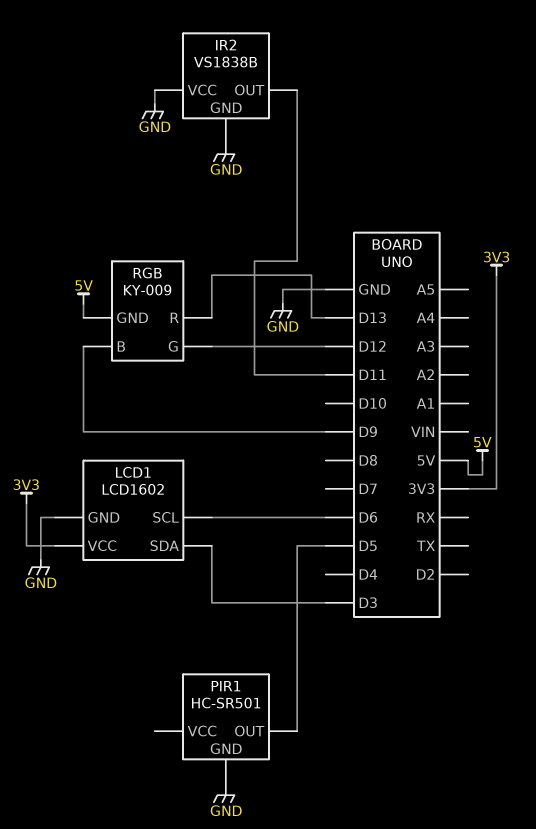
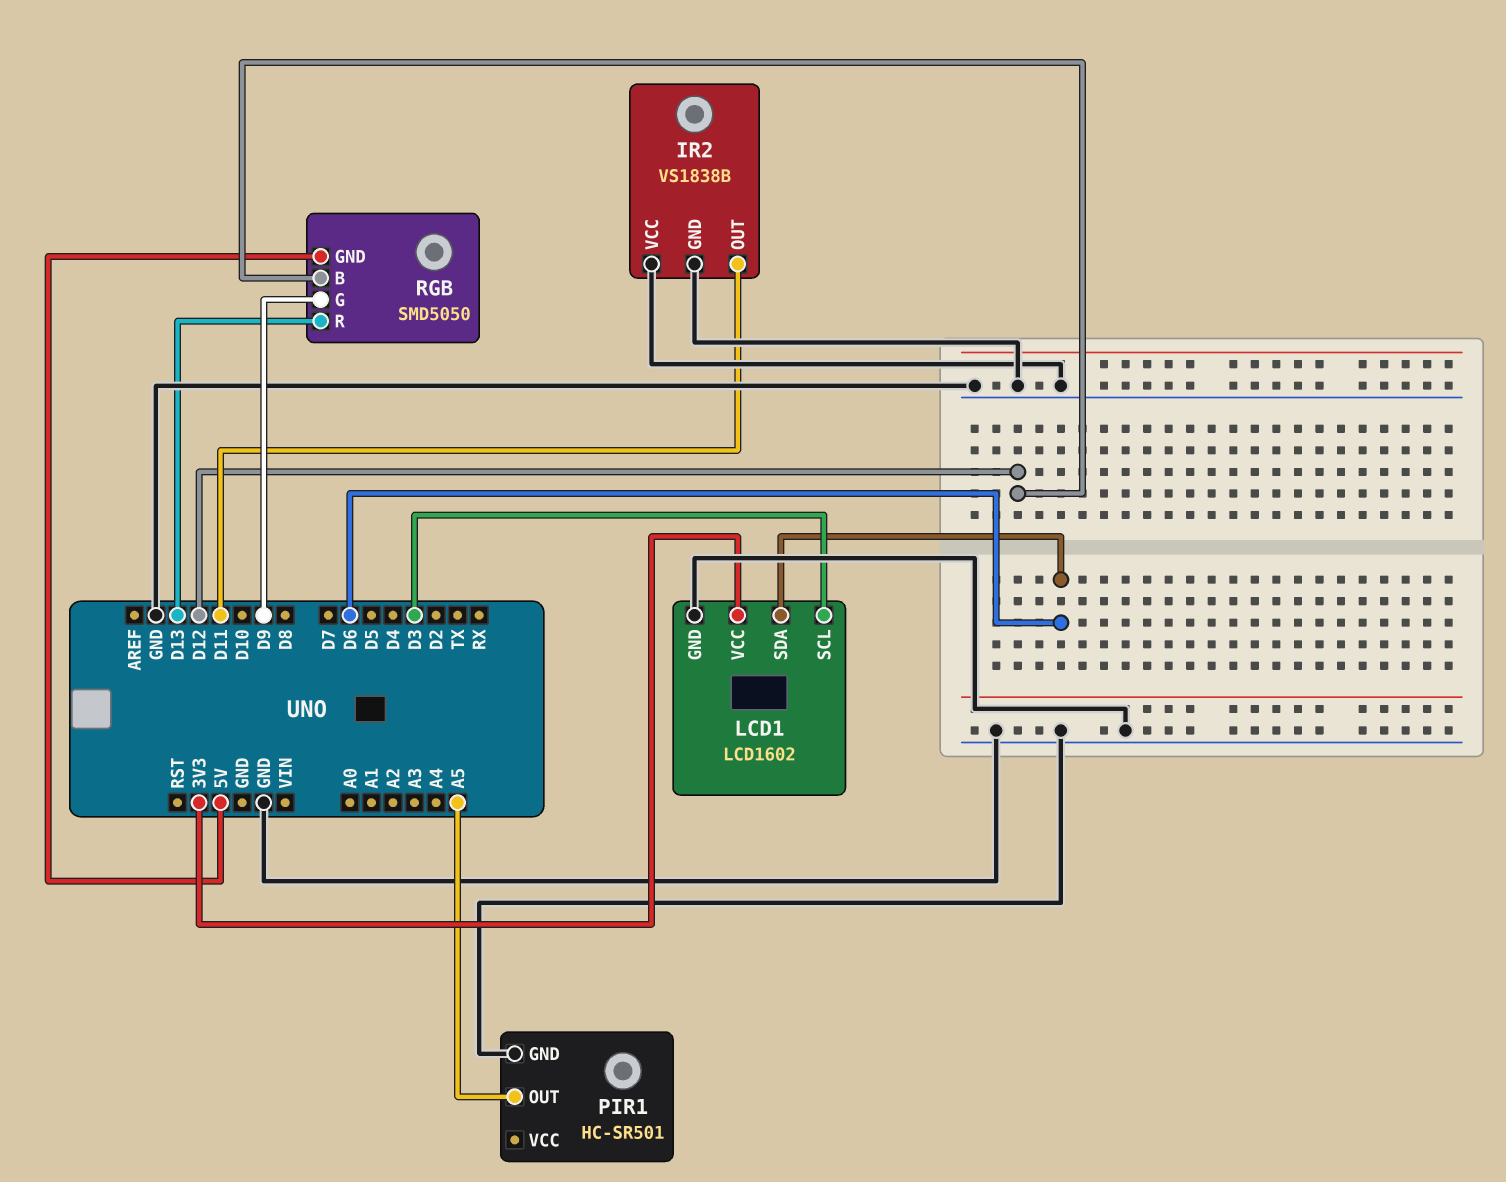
LCD1 pin SCL: D6 -> D3
LCD1 pin SDA: D3 -> D6
PIR1 pin OUT: D5 -> A5
RGB: KY-009 -> SMD5050
RGB pin B: D9 -> D12
RGB pin G: D12 -> D9

